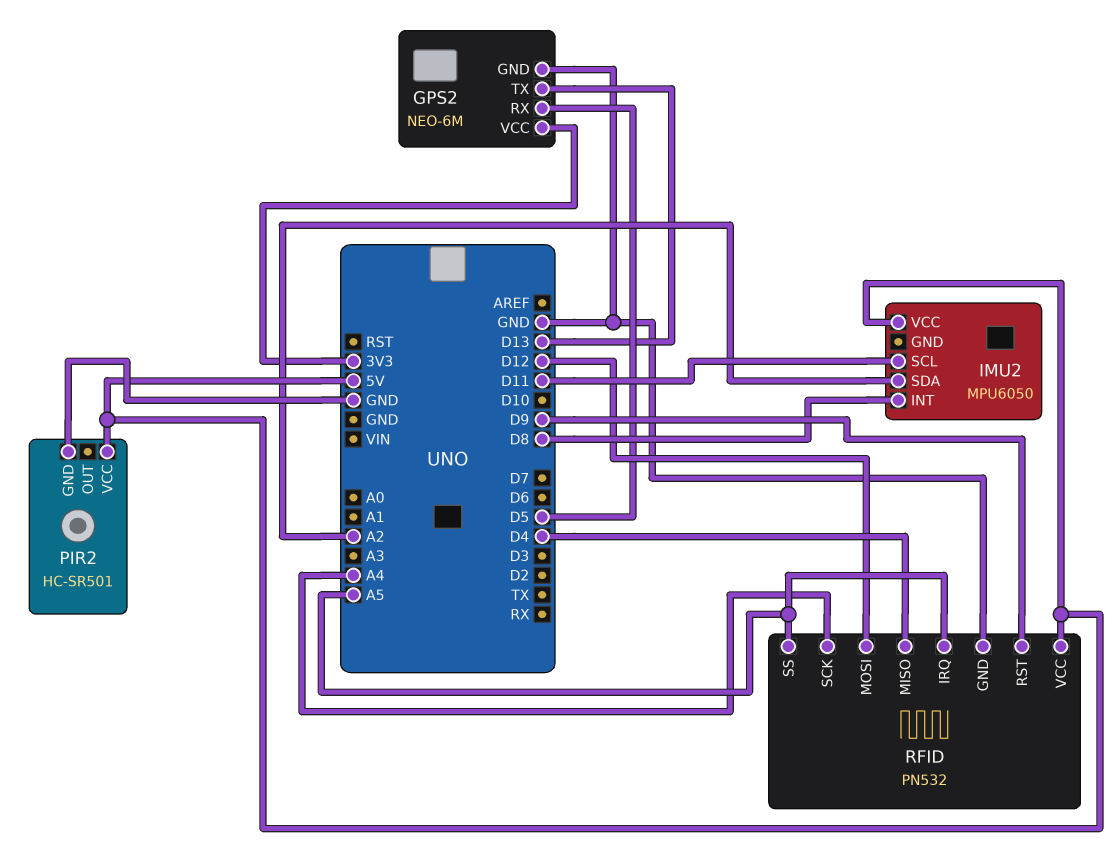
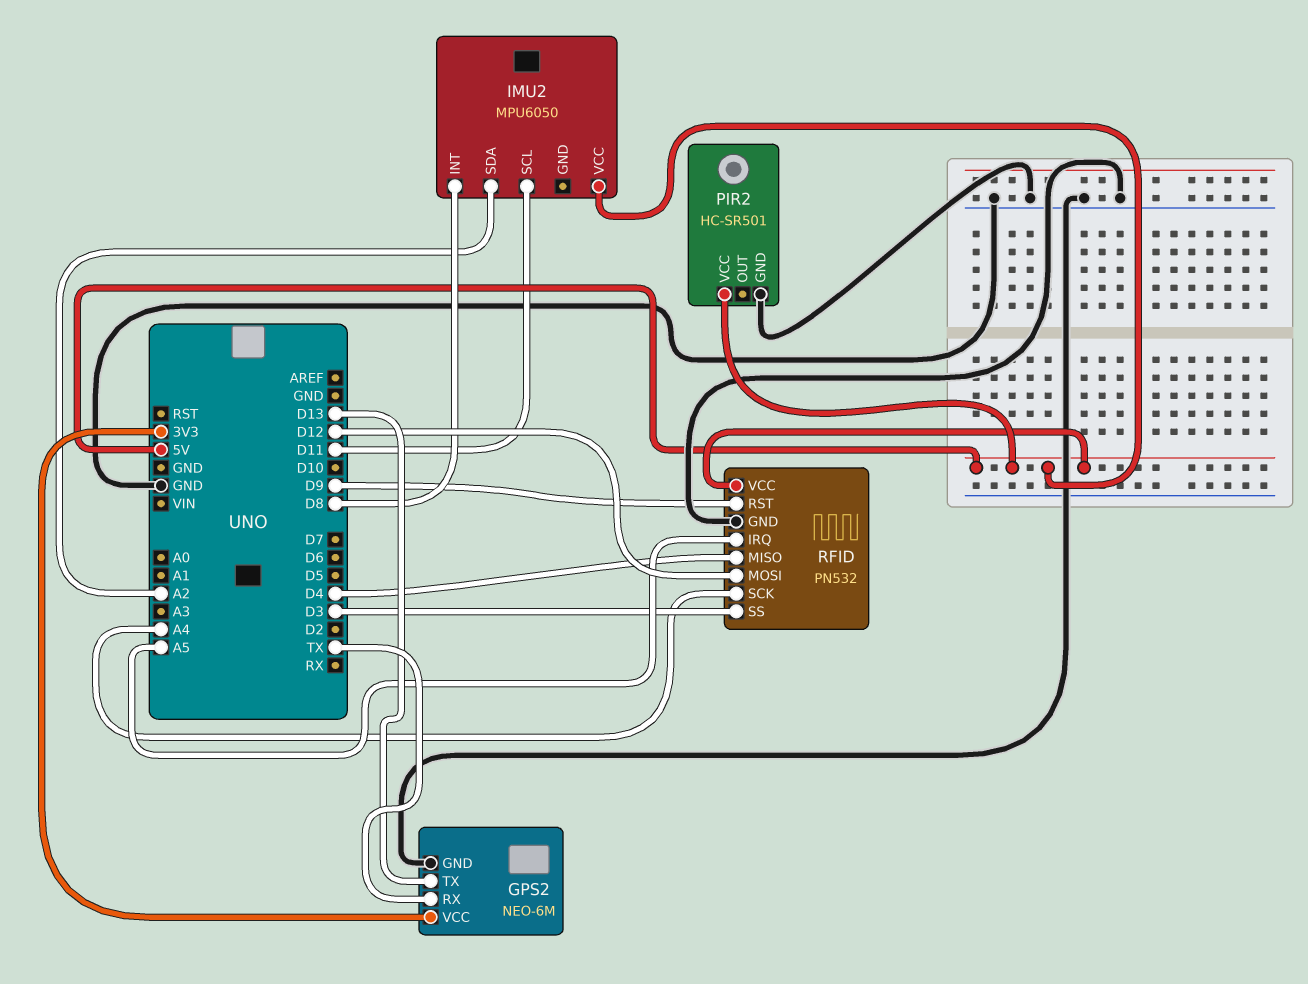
GPS2 pin RX: D5 -> TX
RFID pin SS: A5 -> D3

